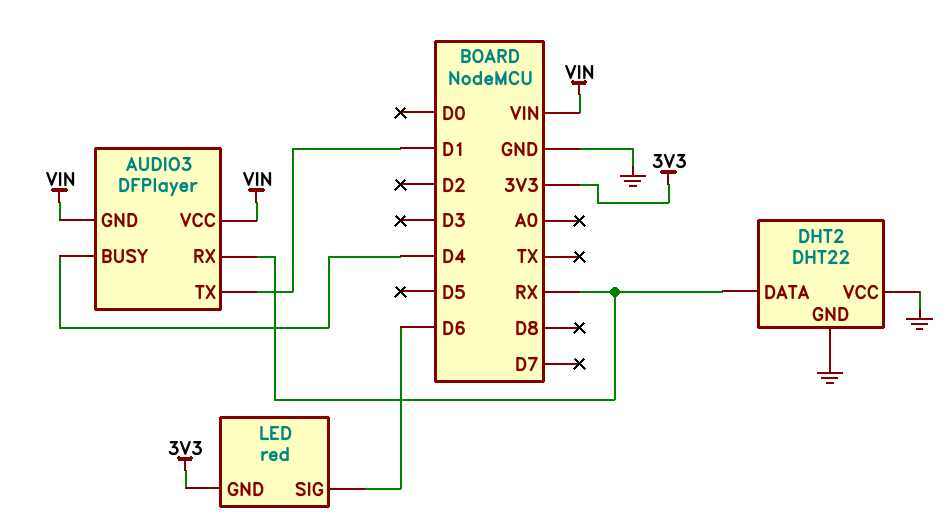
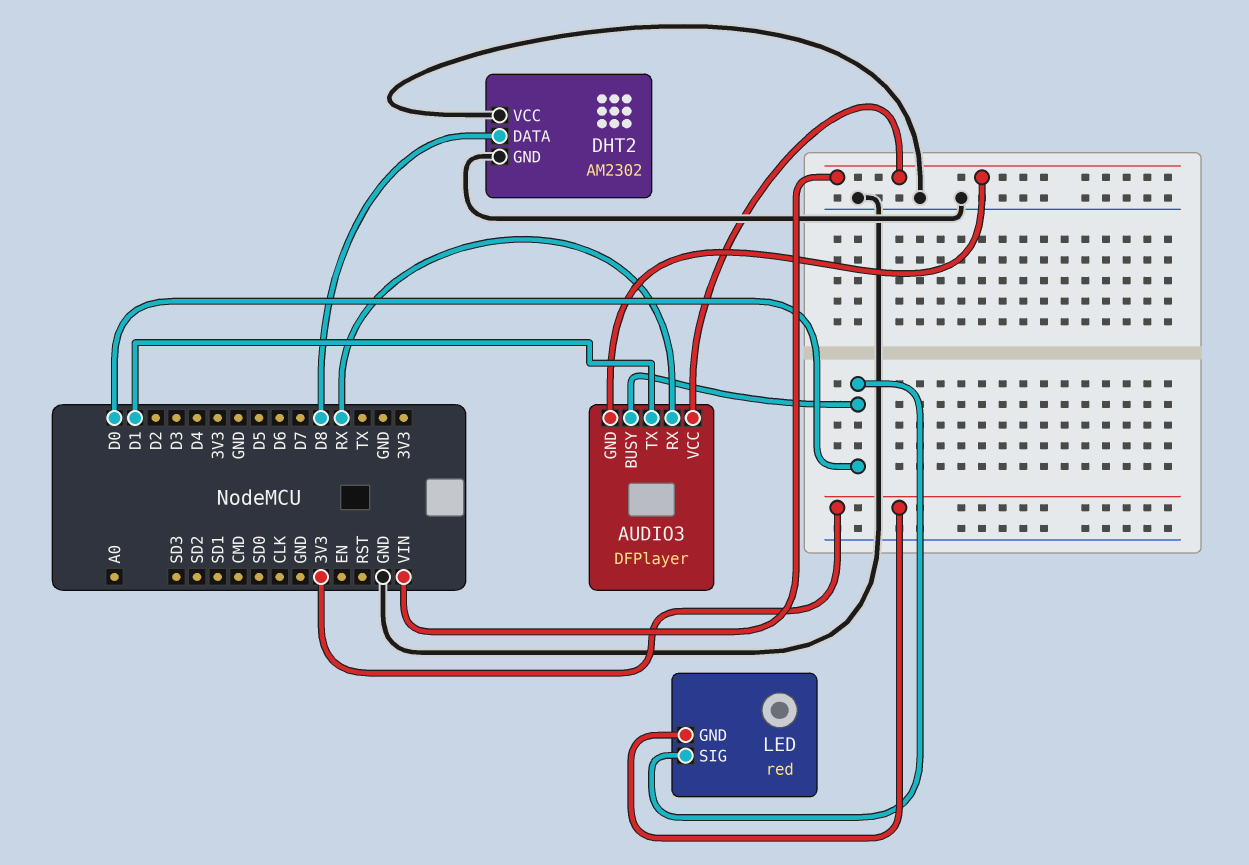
AUDIO3 pin BUSY: D4 -> D0
DHT2: DHT22 -> AM2302
DHT2 pin DATA: RX -> D8
LED pin SIG: D6 -> D0

